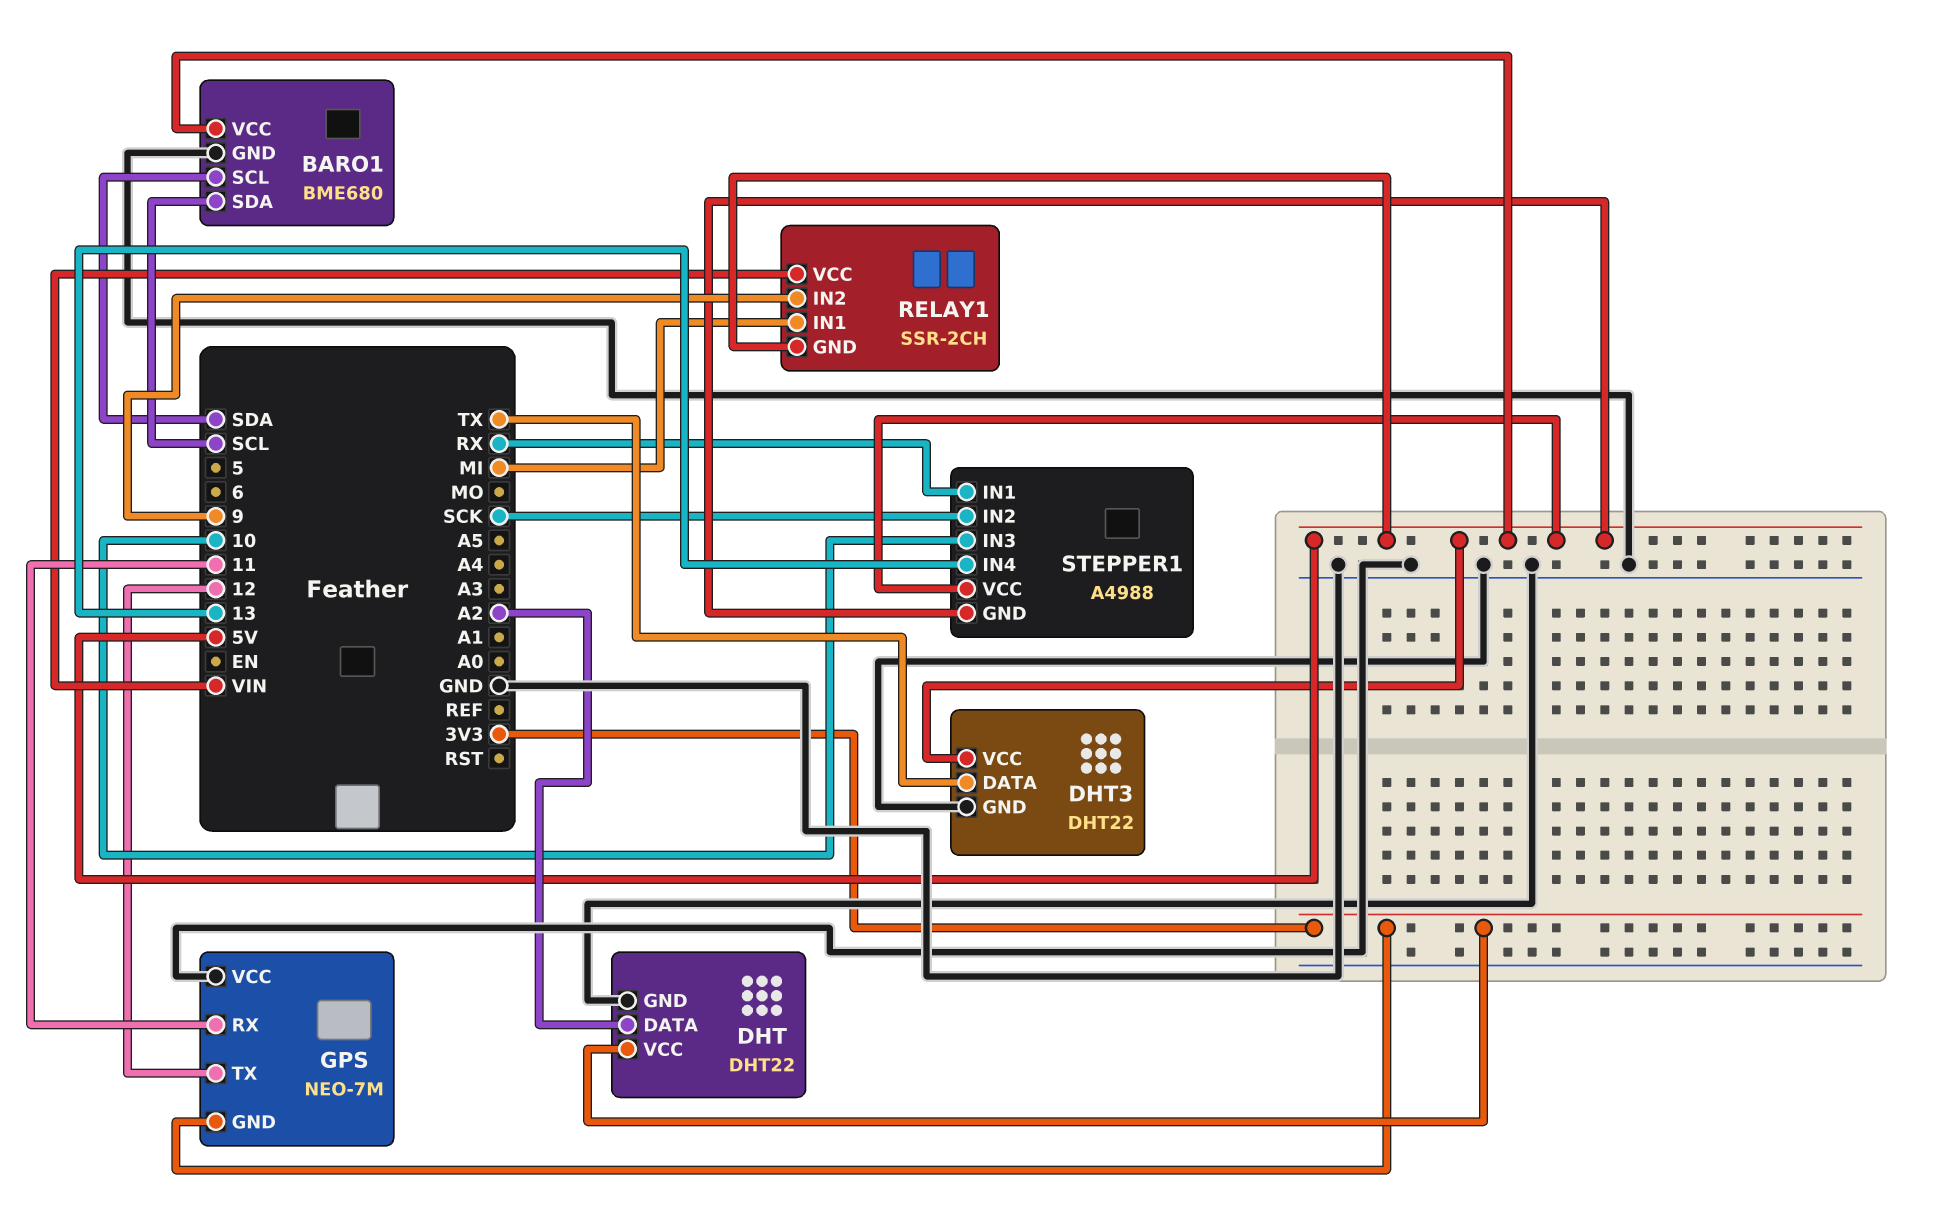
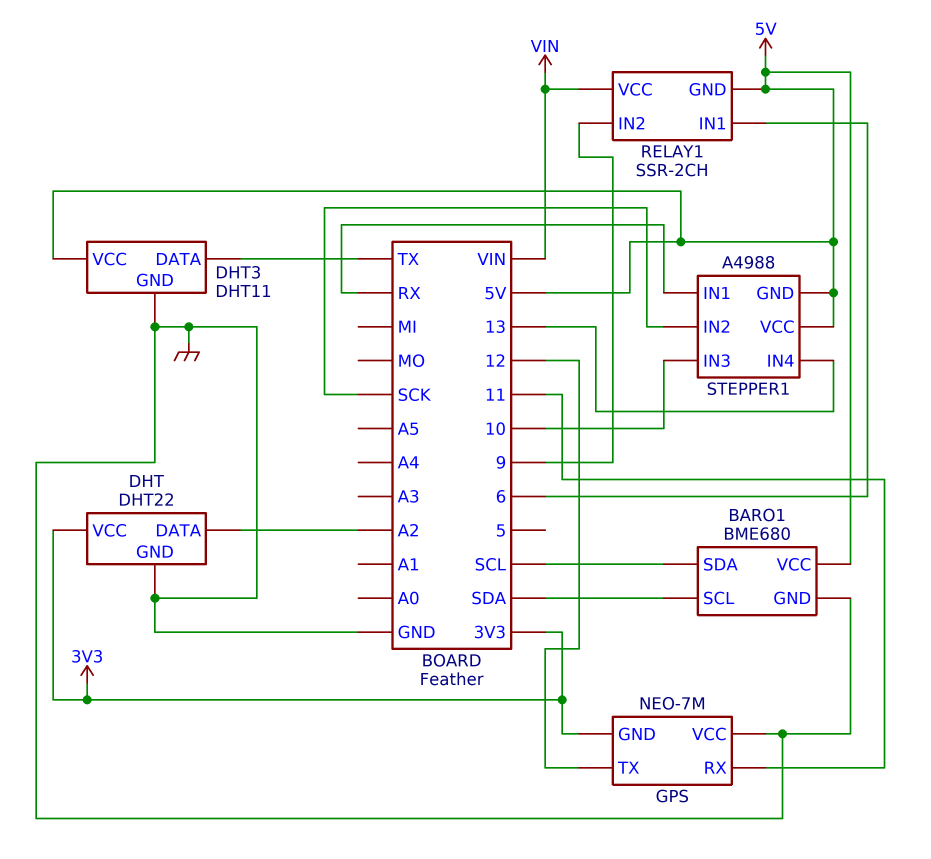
DHT3: DHT22 -> DHT11
RELAY1 pin IN1: MI -> 6

